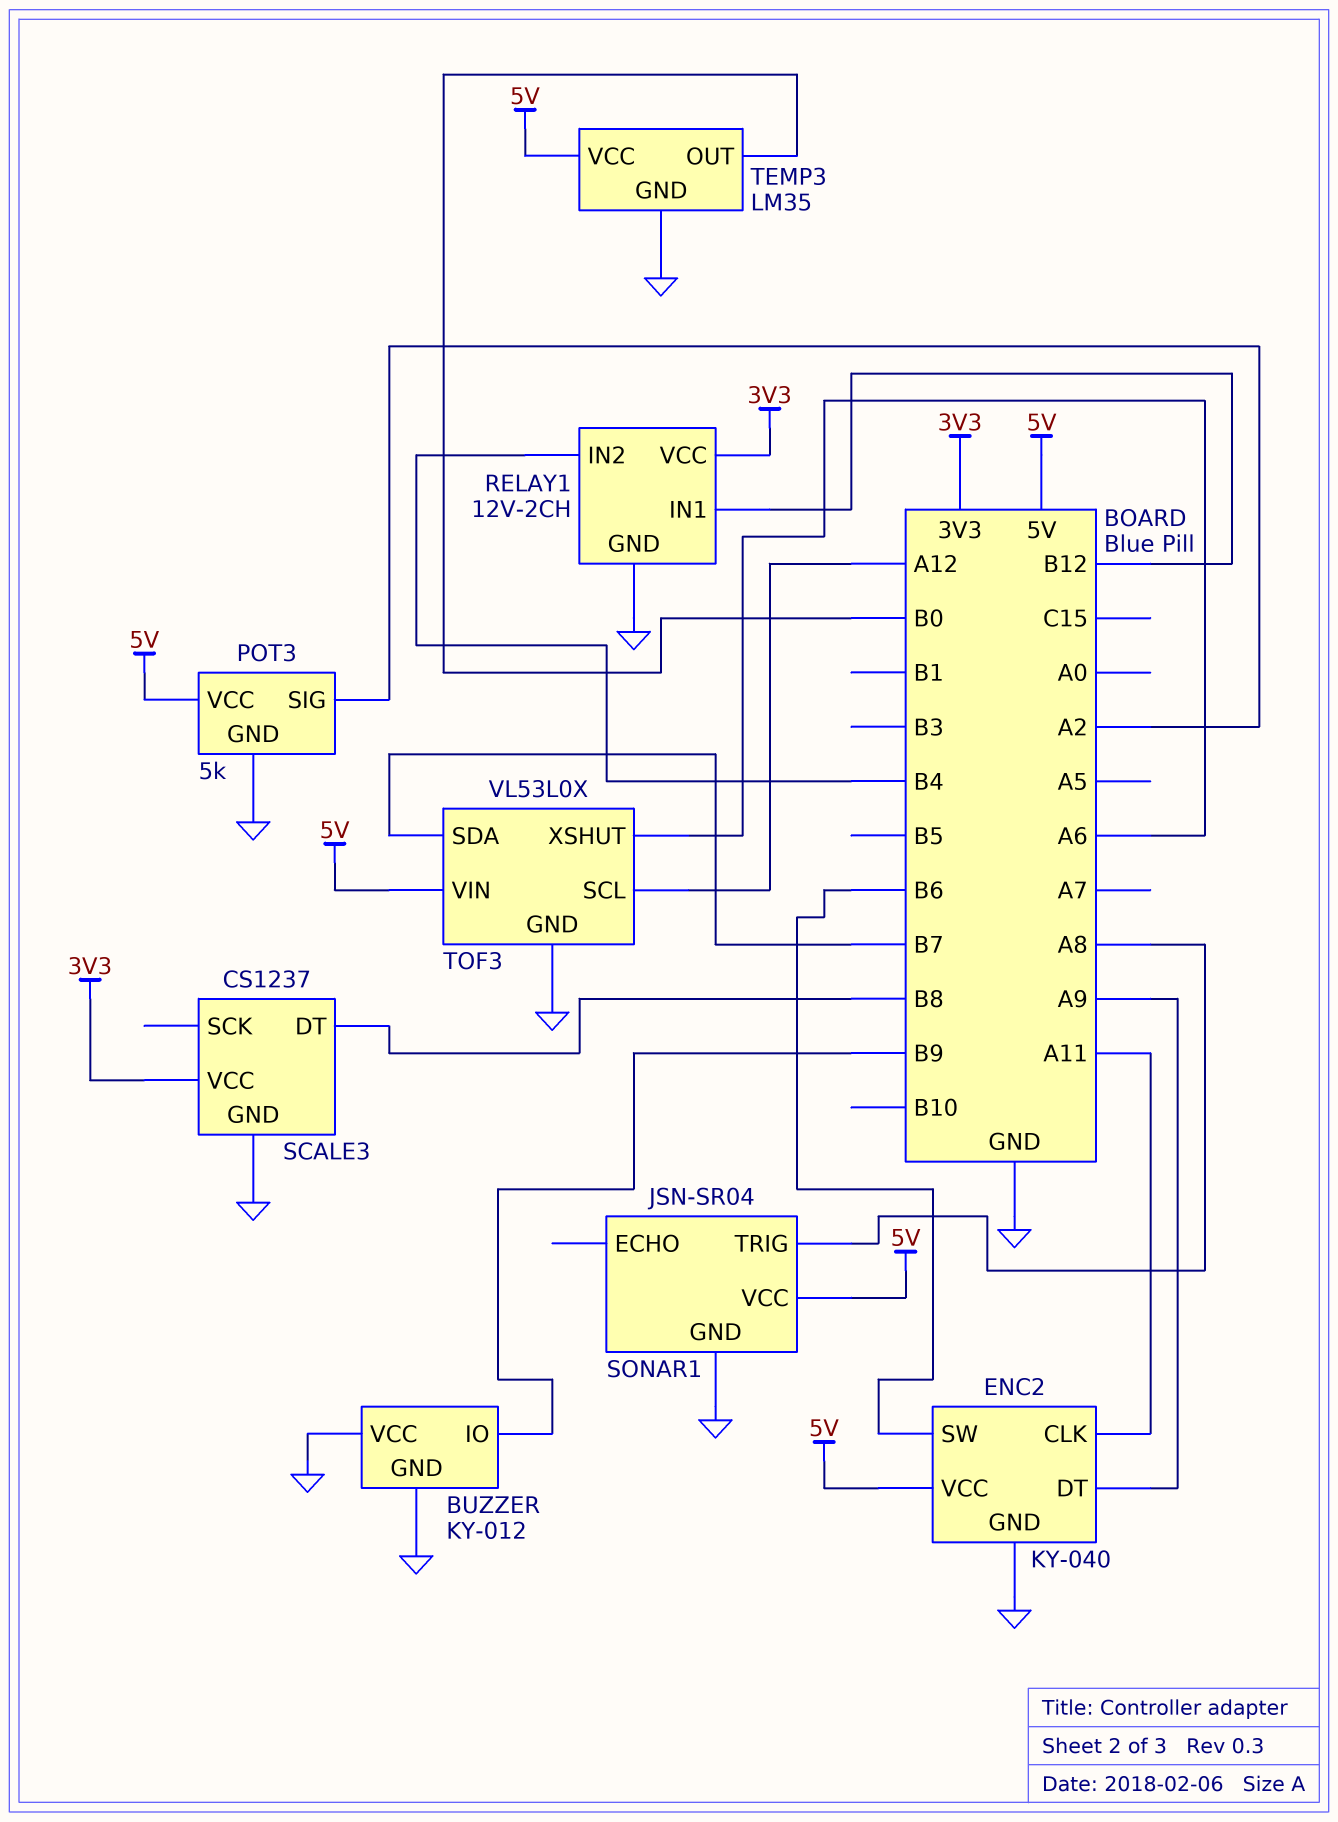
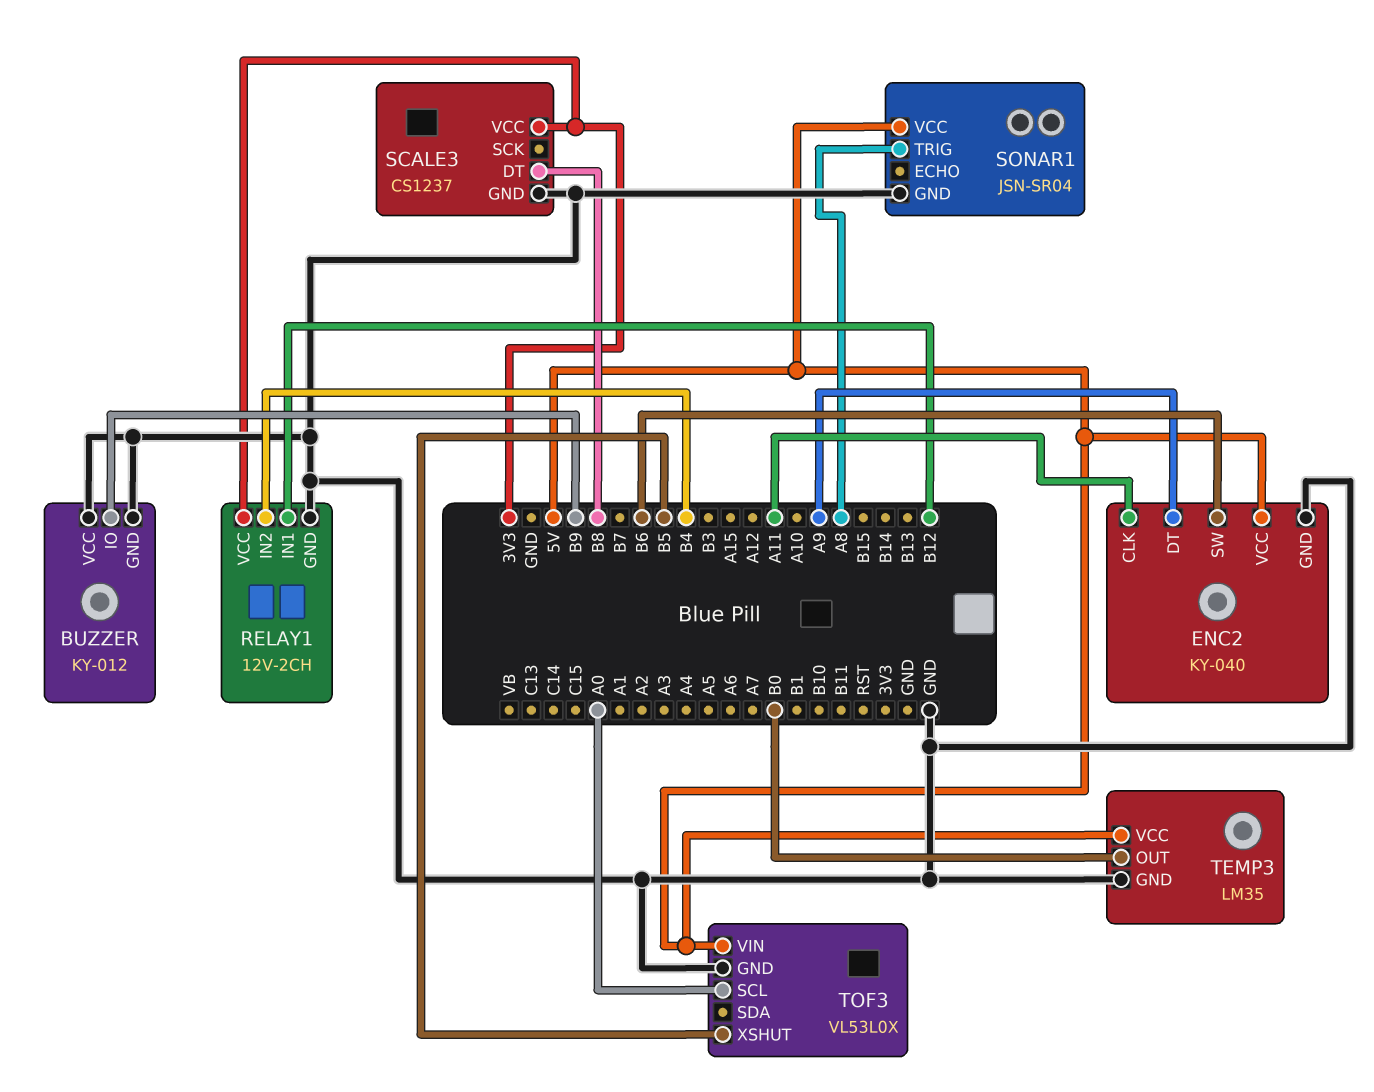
POT3: 5k -> none
POT3 pin GND: GND -> none
POT3 pin SIG: A2 -> none
POT3 pin VCC: 5V -> none
TOF3 pin SCL: A12 -> A0
TOF3 pin SDA: B7 -> none
TOF3 pin XSHUT: A6 -> B5

